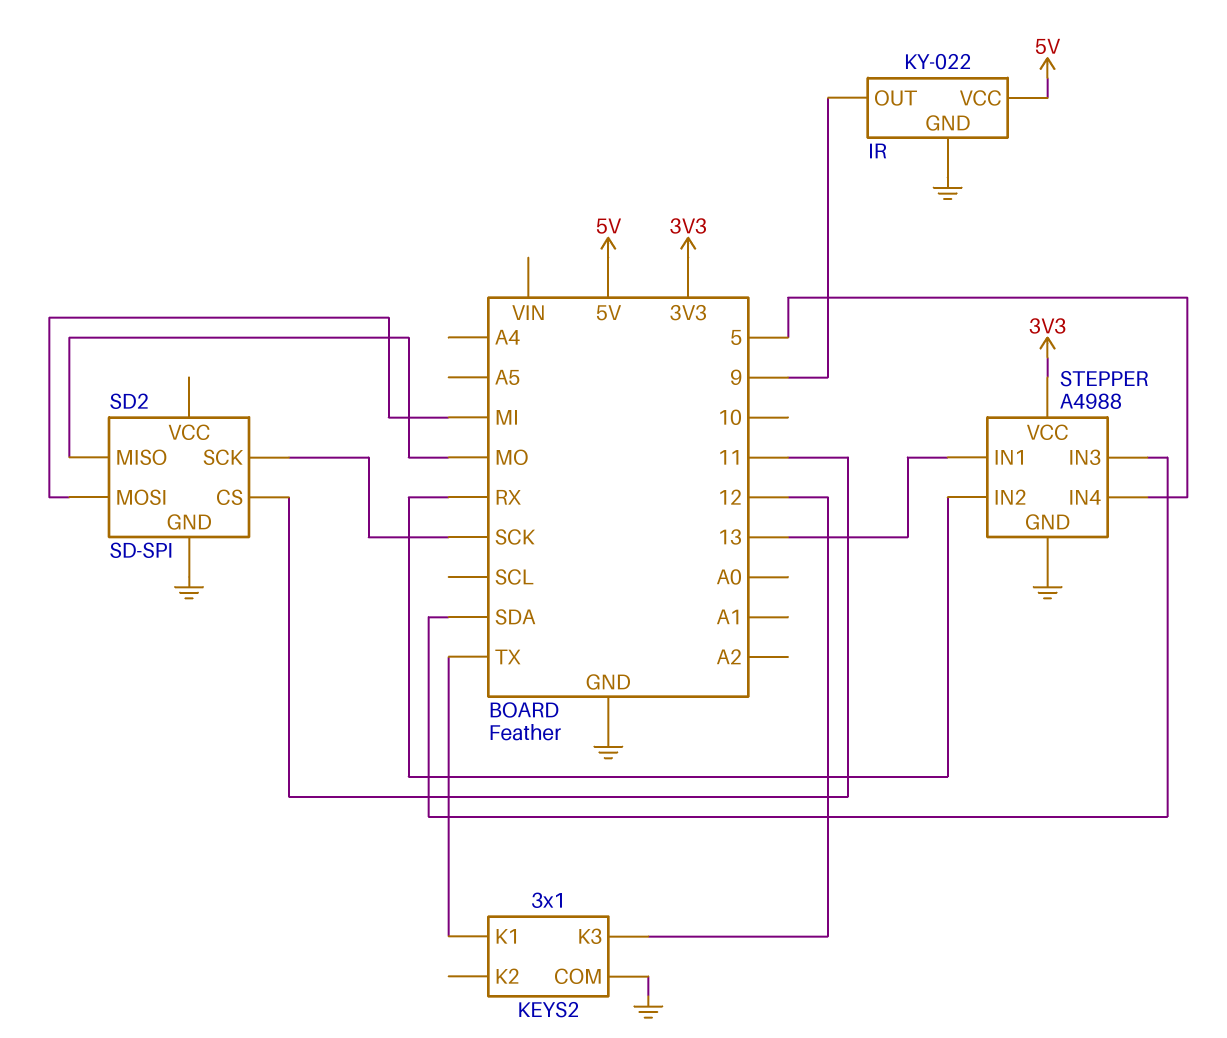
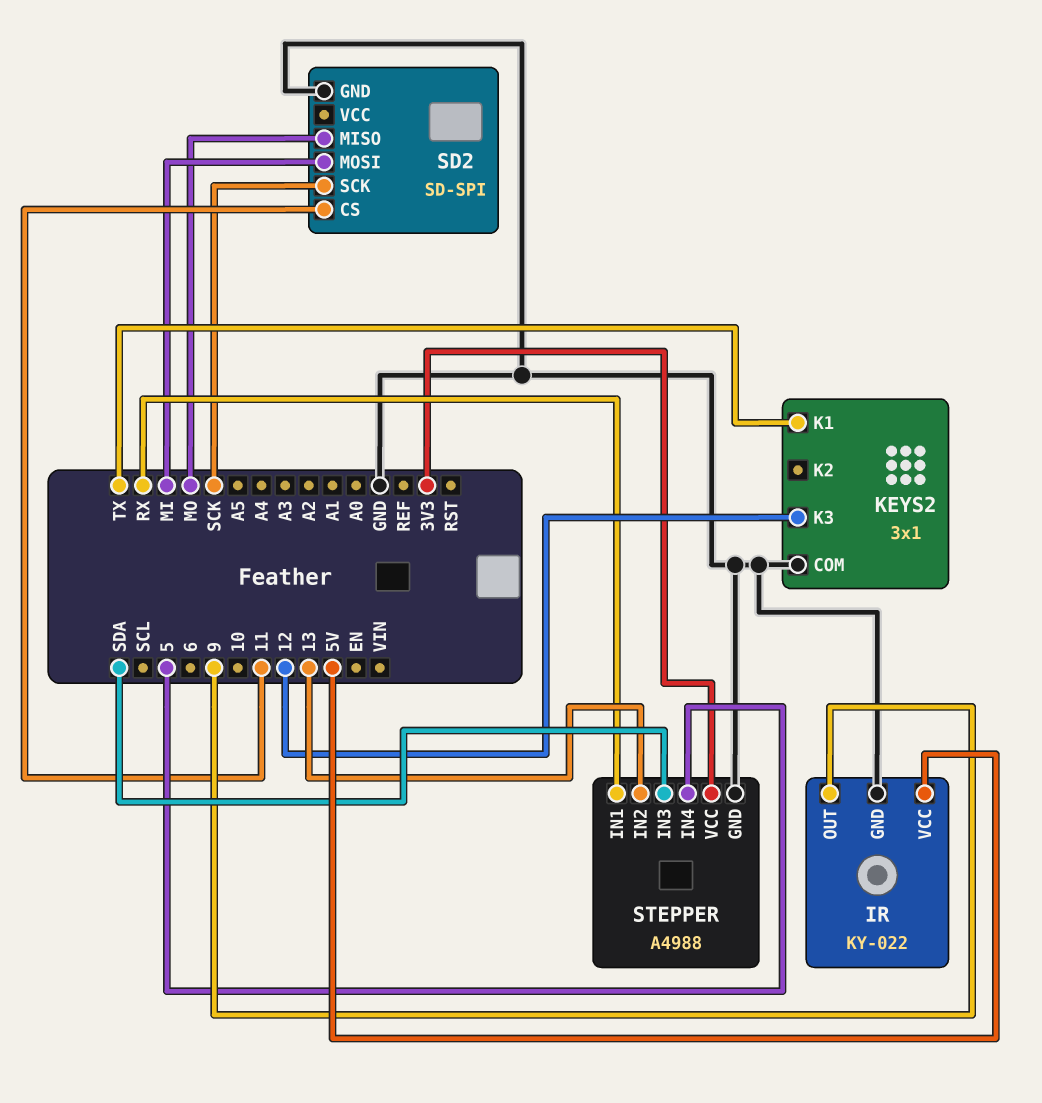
STEPPER pin IN1: 13 -> RX
STEPPER pin IN2: RX -> 13

